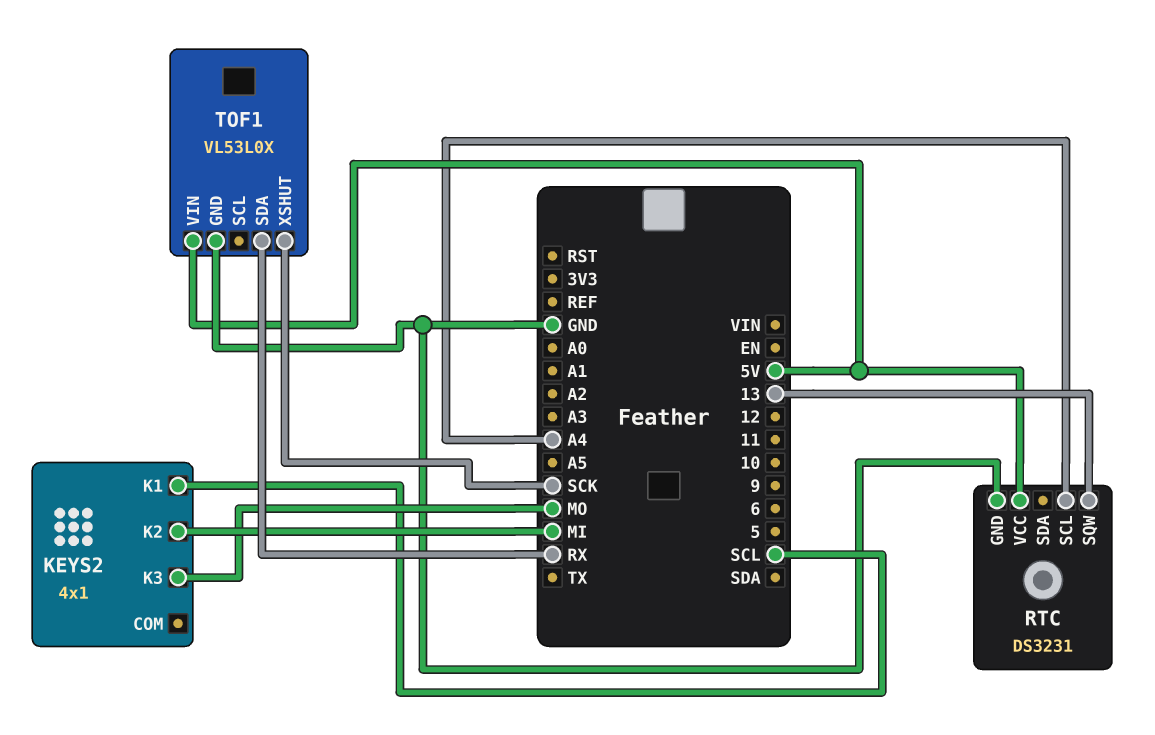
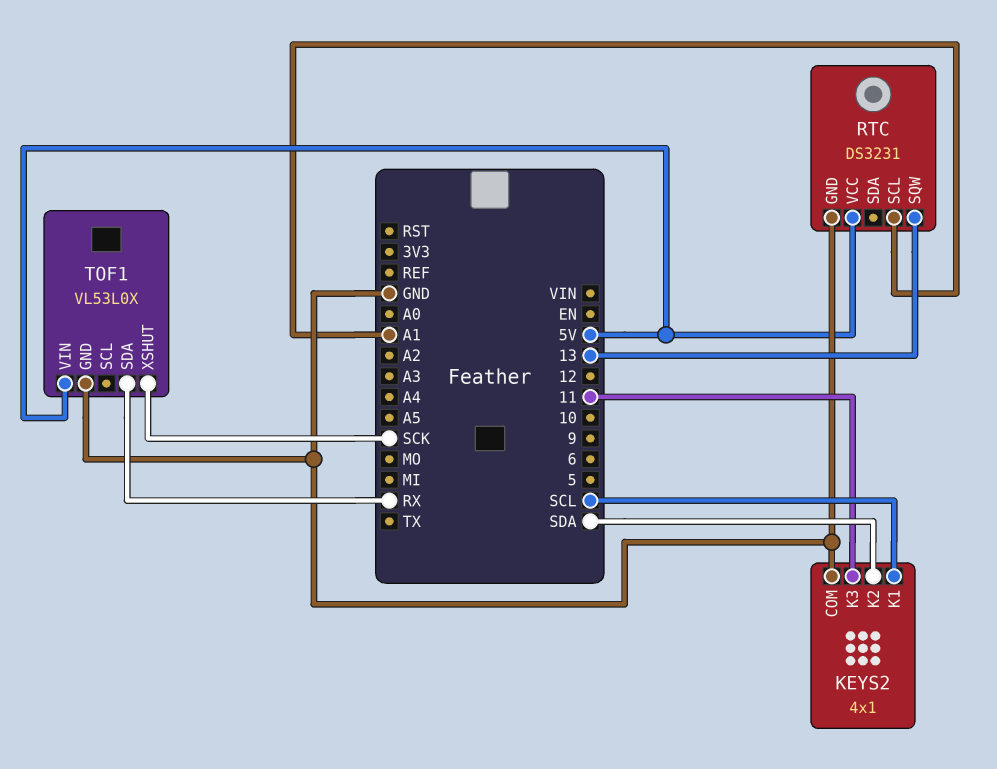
KEYS2 pin COM: none -> GND
KEYS2 pin K2: MI -> SDA
KEYS2 pin K3: MO -> 11
RTC pin SCL: A4 -> A1

